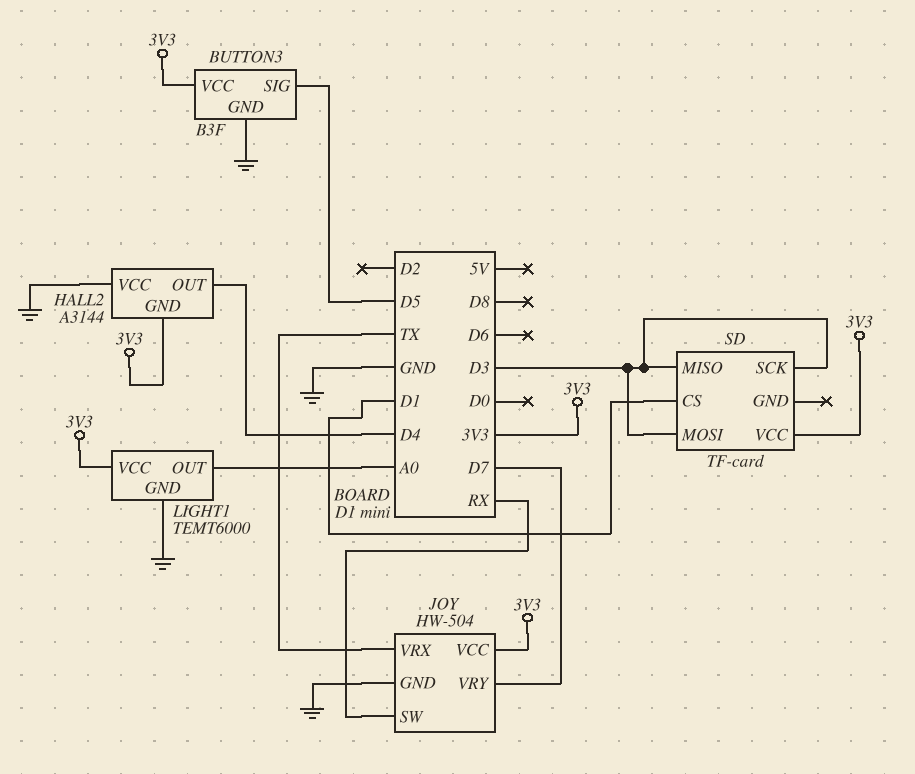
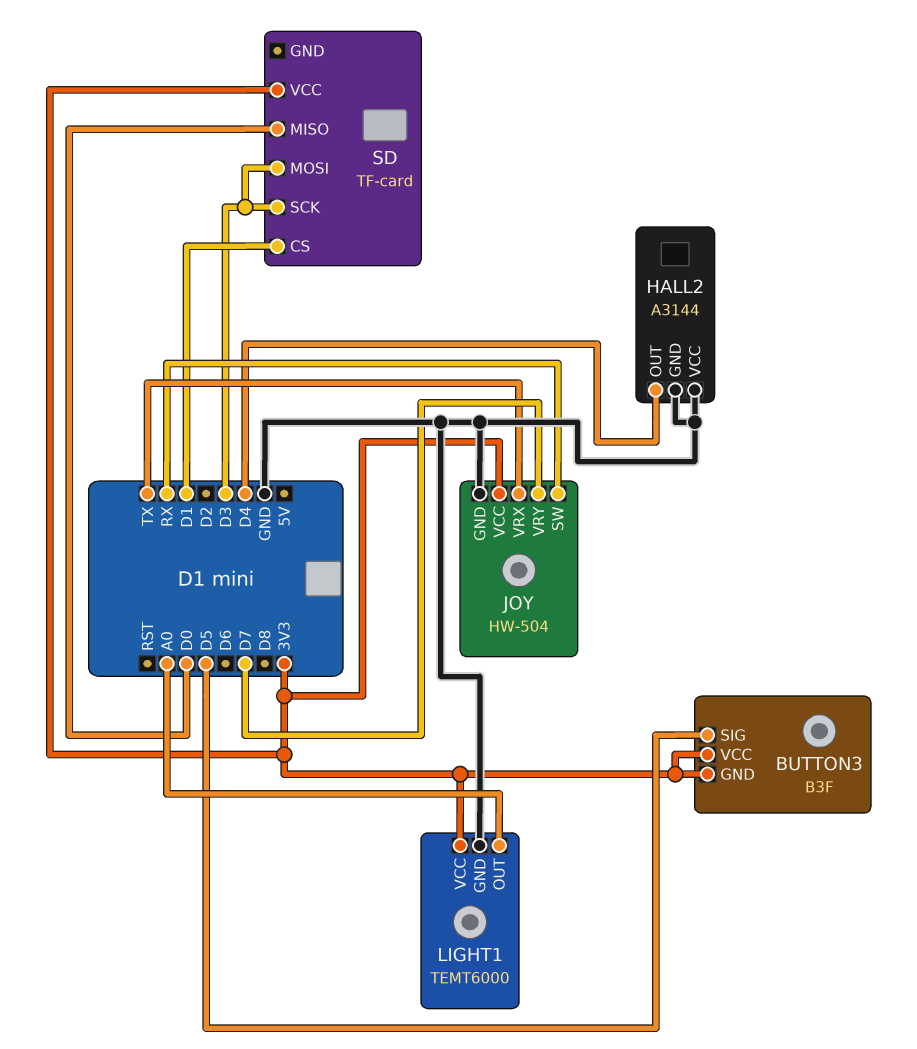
BUTTON3 pin GND: GND -> 3V3
HALL2 pin GND: 3V3 -> GND
SD pin MISO: D3 -> D0

